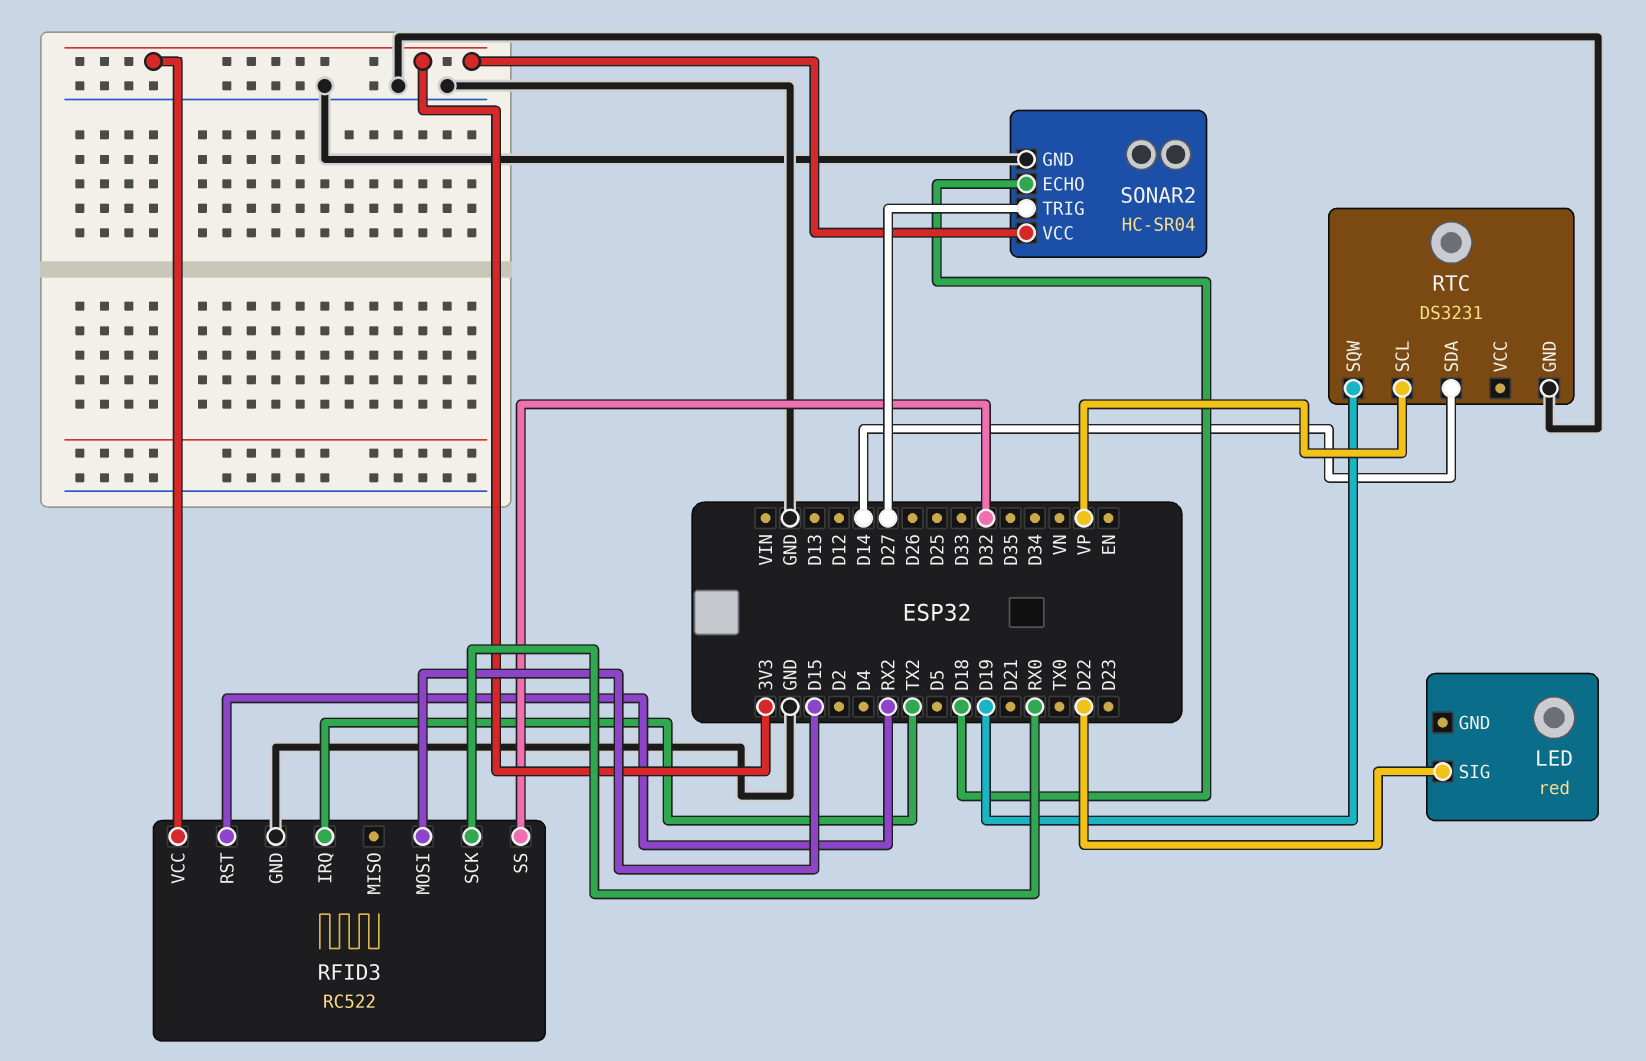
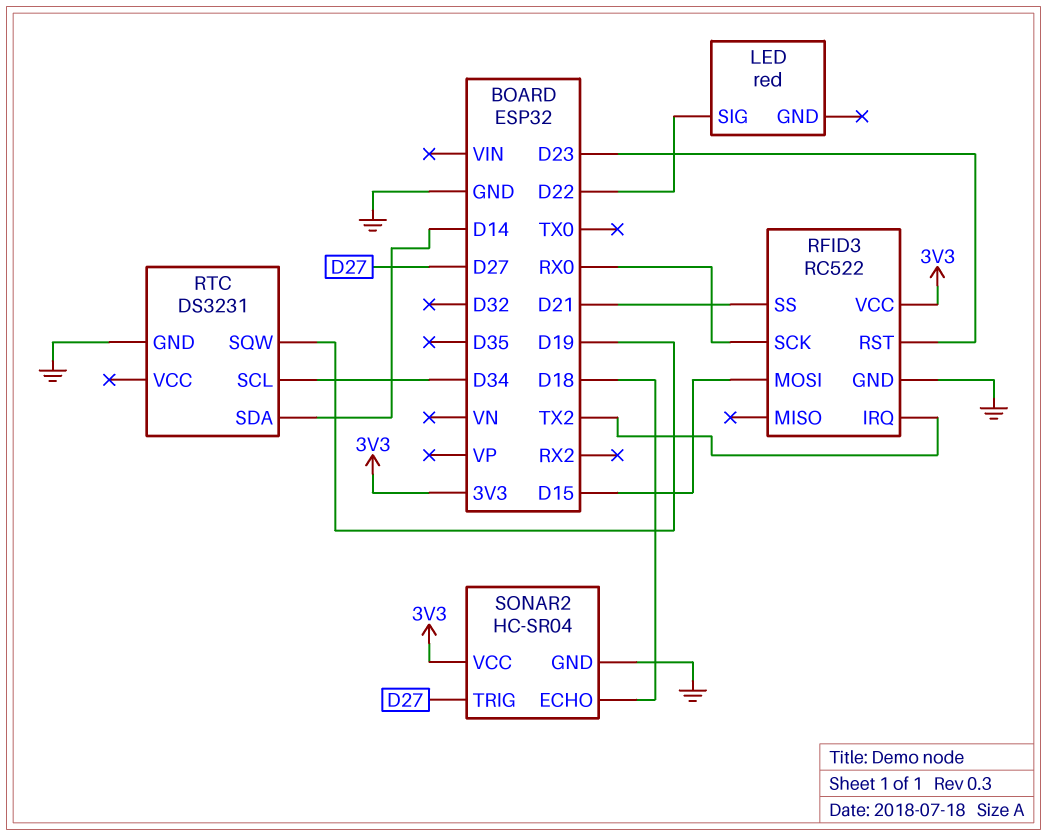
RFID3 pin RST: RX2 -> D23
RFID3 pin SS: D32 -> D21
RTC pin SCL: VP -> D34

